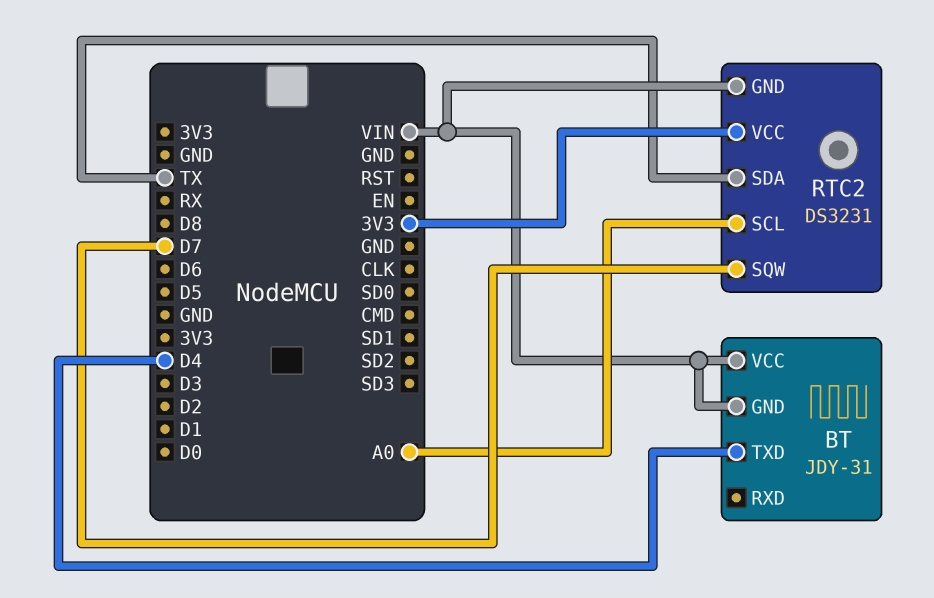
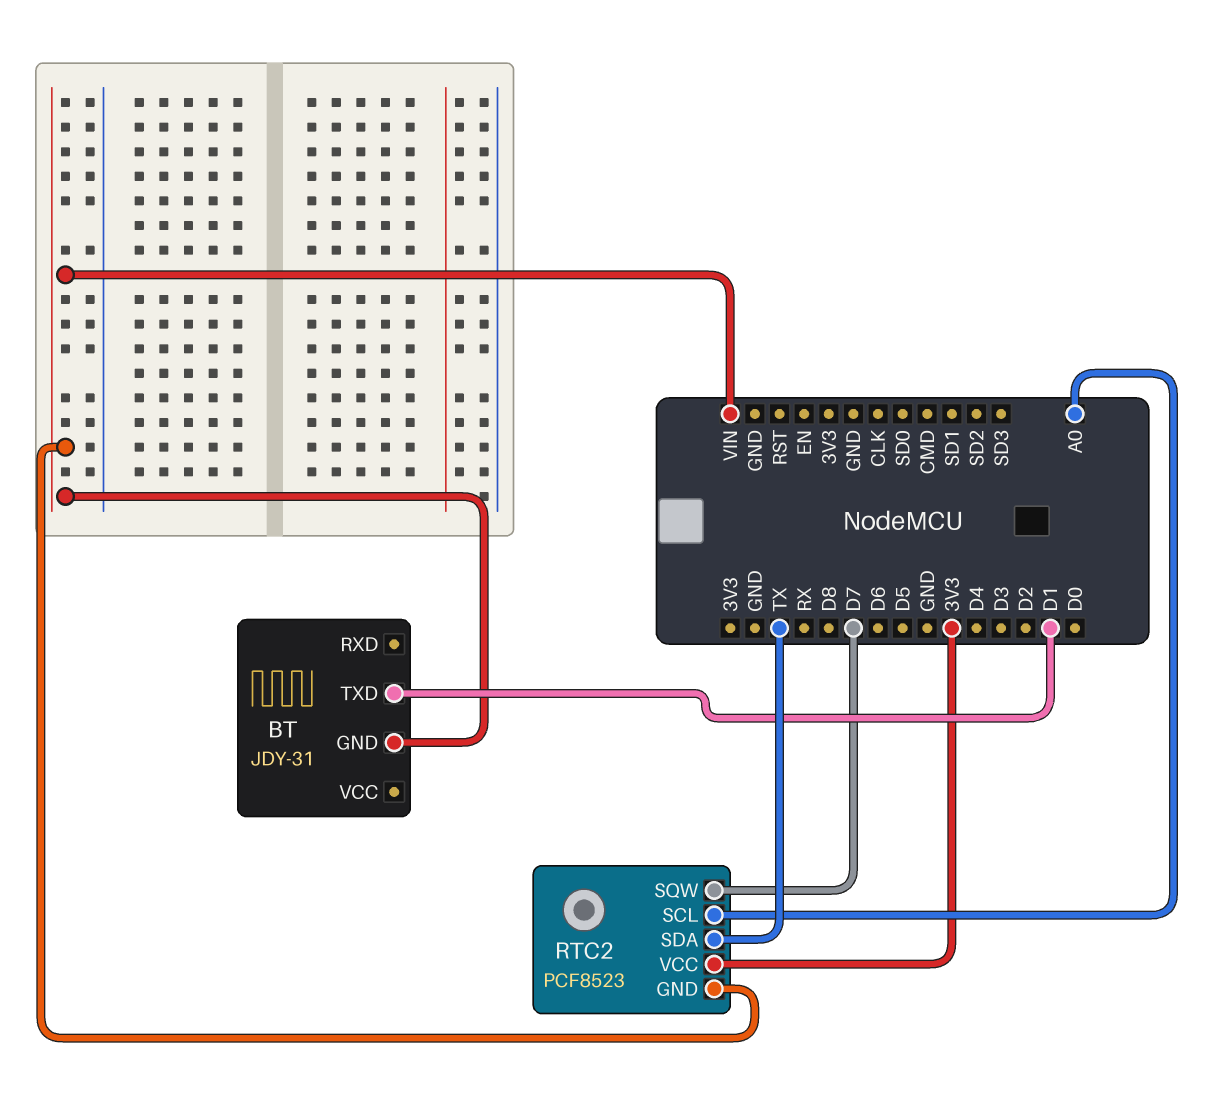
BT pin TXD: D4 -> D1
BT pin VCC: VIN -> none
RTC2: DS3231 -> PCF8523

